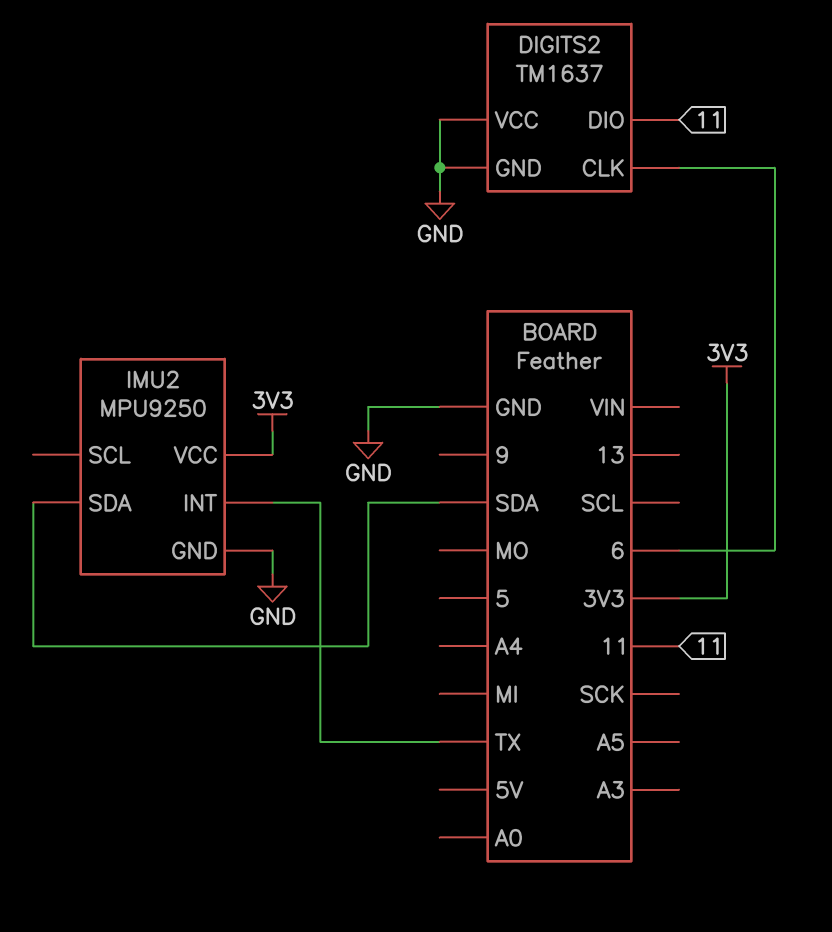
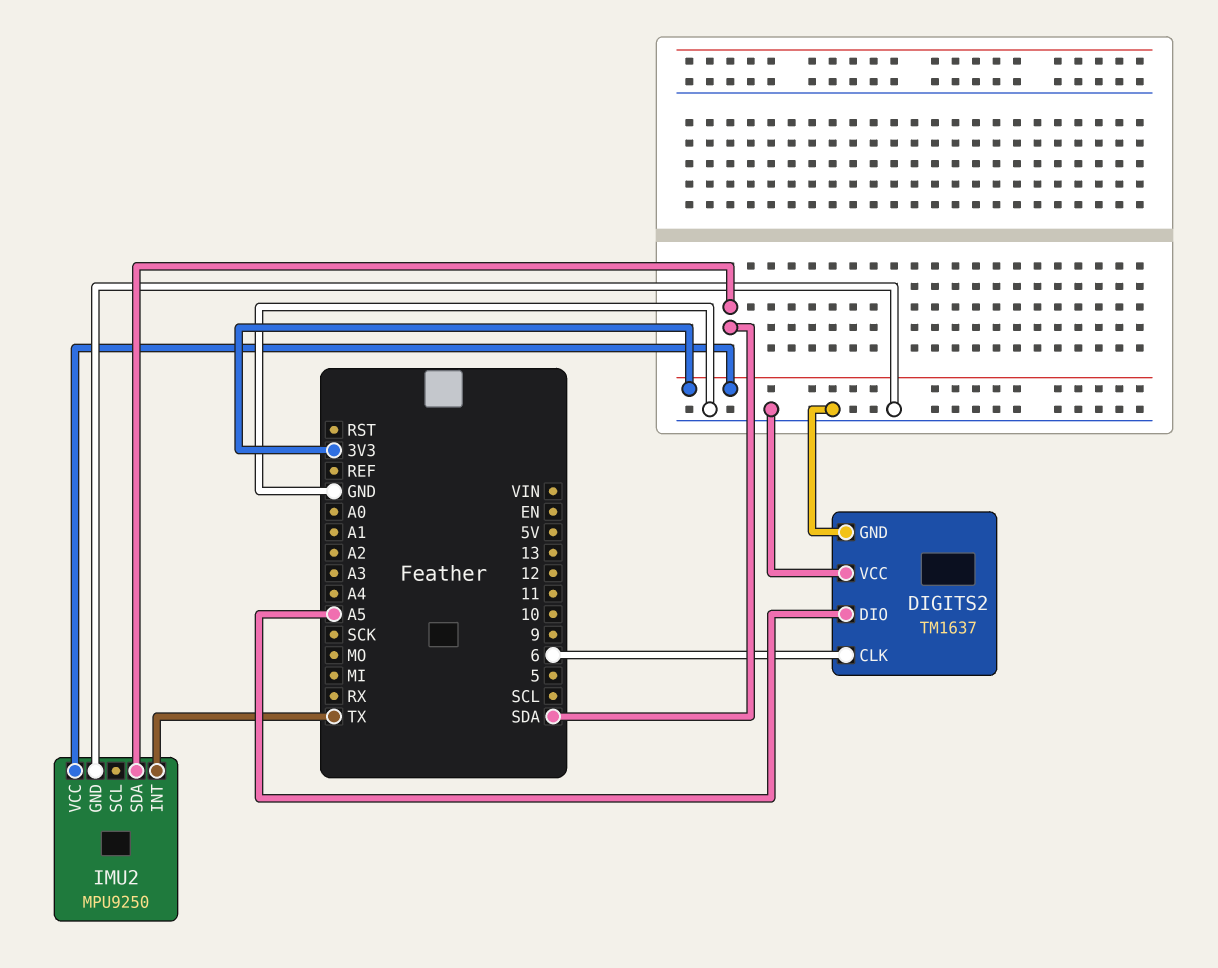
DIGITS2 pin DIO: 11 -> A5

